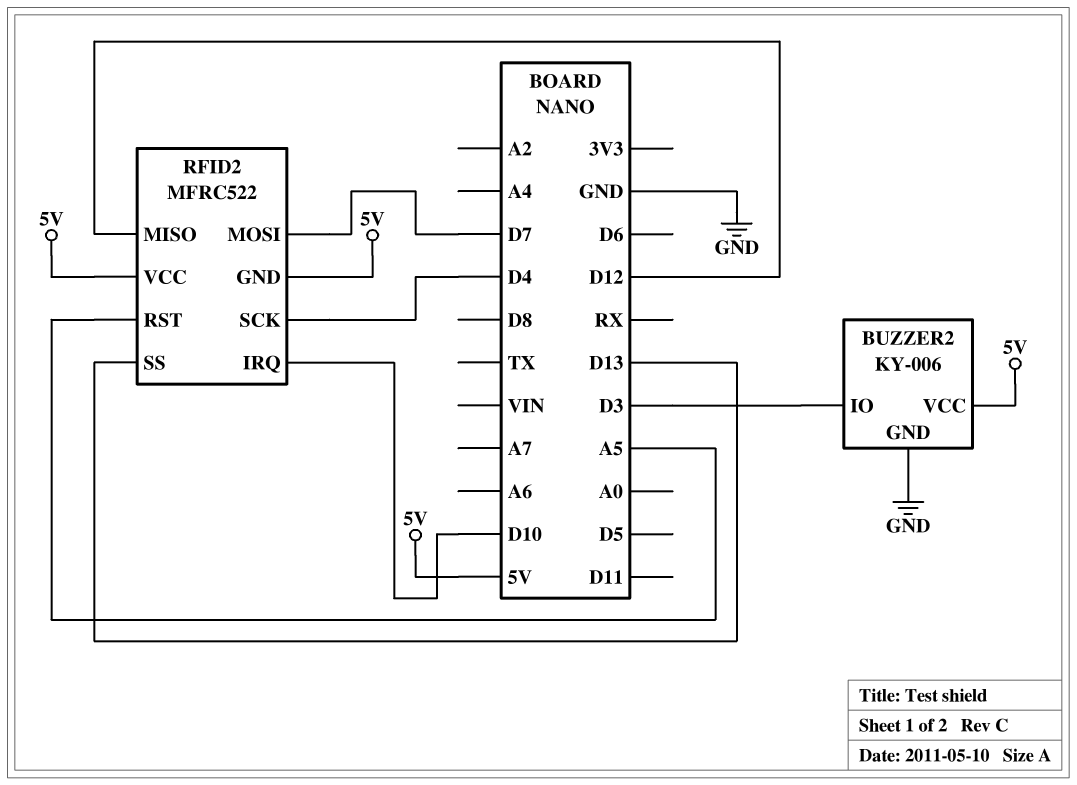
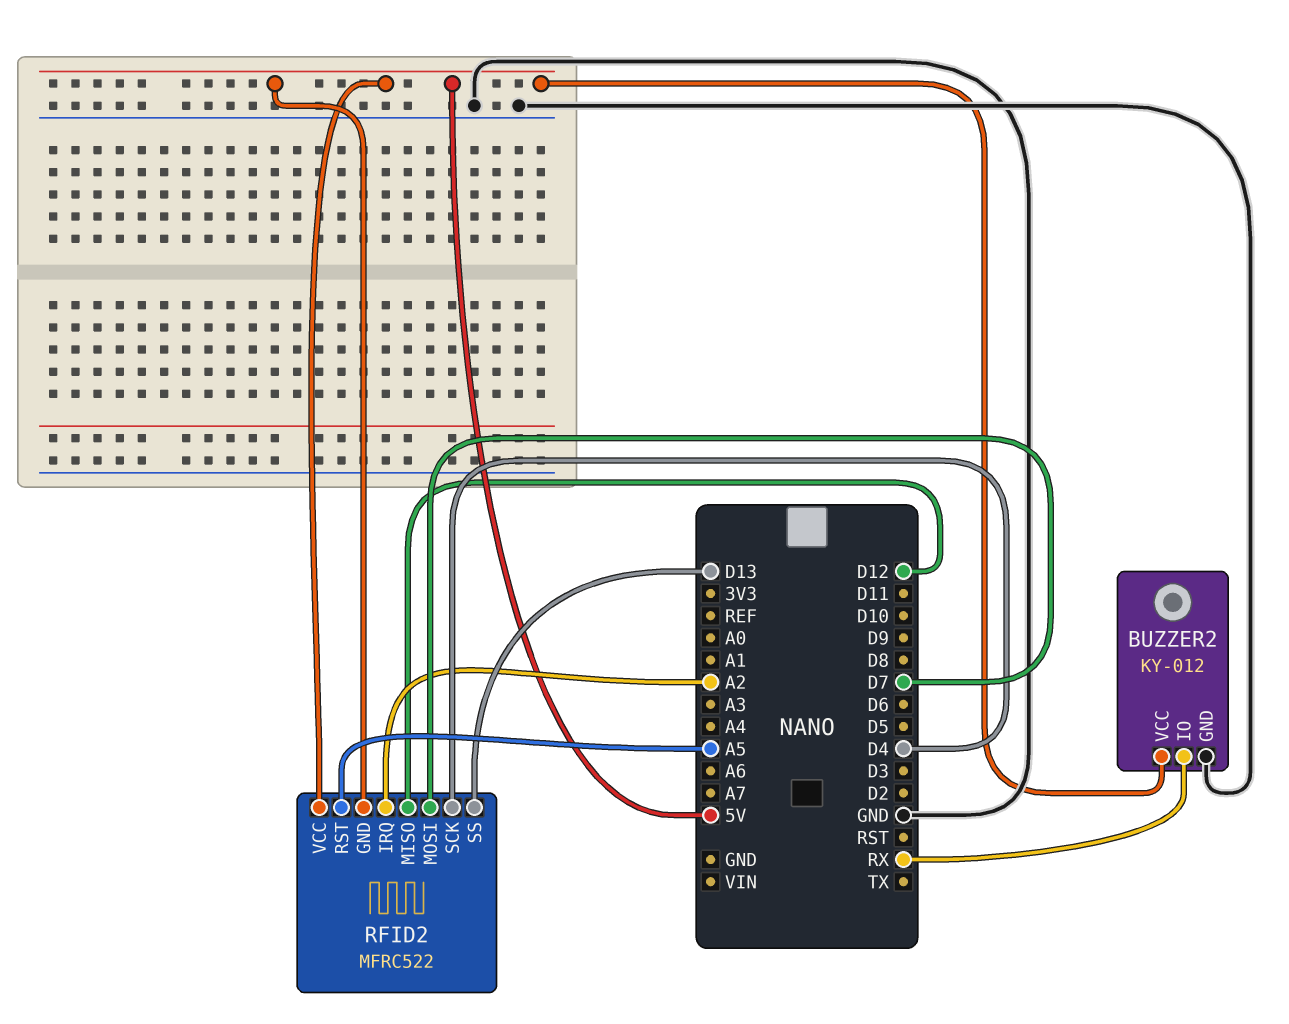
BUZZER2: KY-006 -> KY-012
BUZZER2 pin IO: D3 -> RX
RFID2 pin IRQ: D10 -> A2

